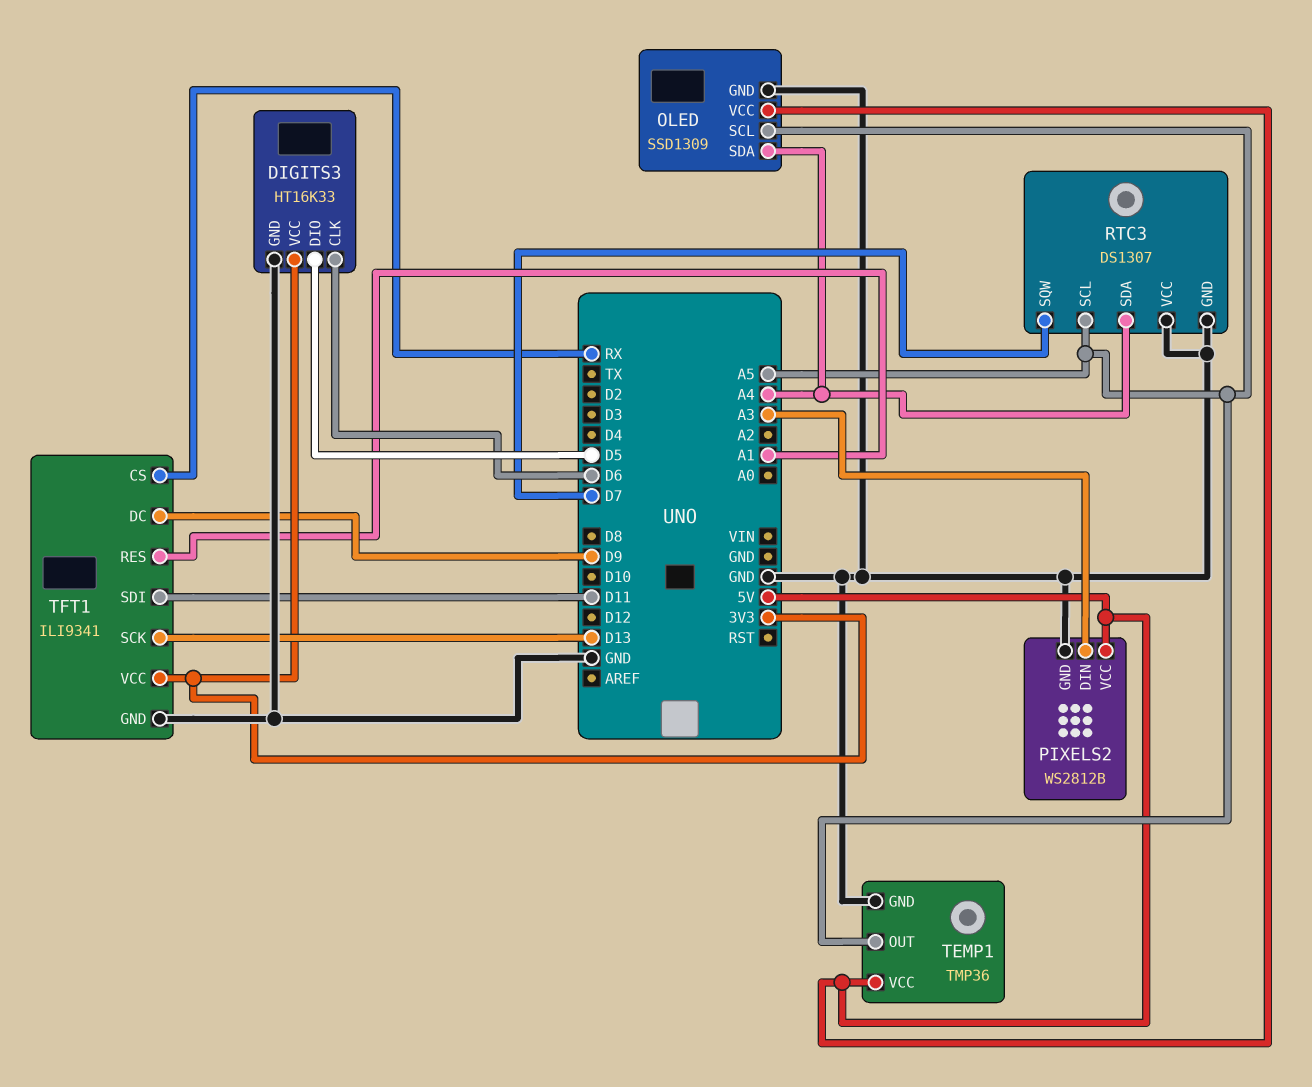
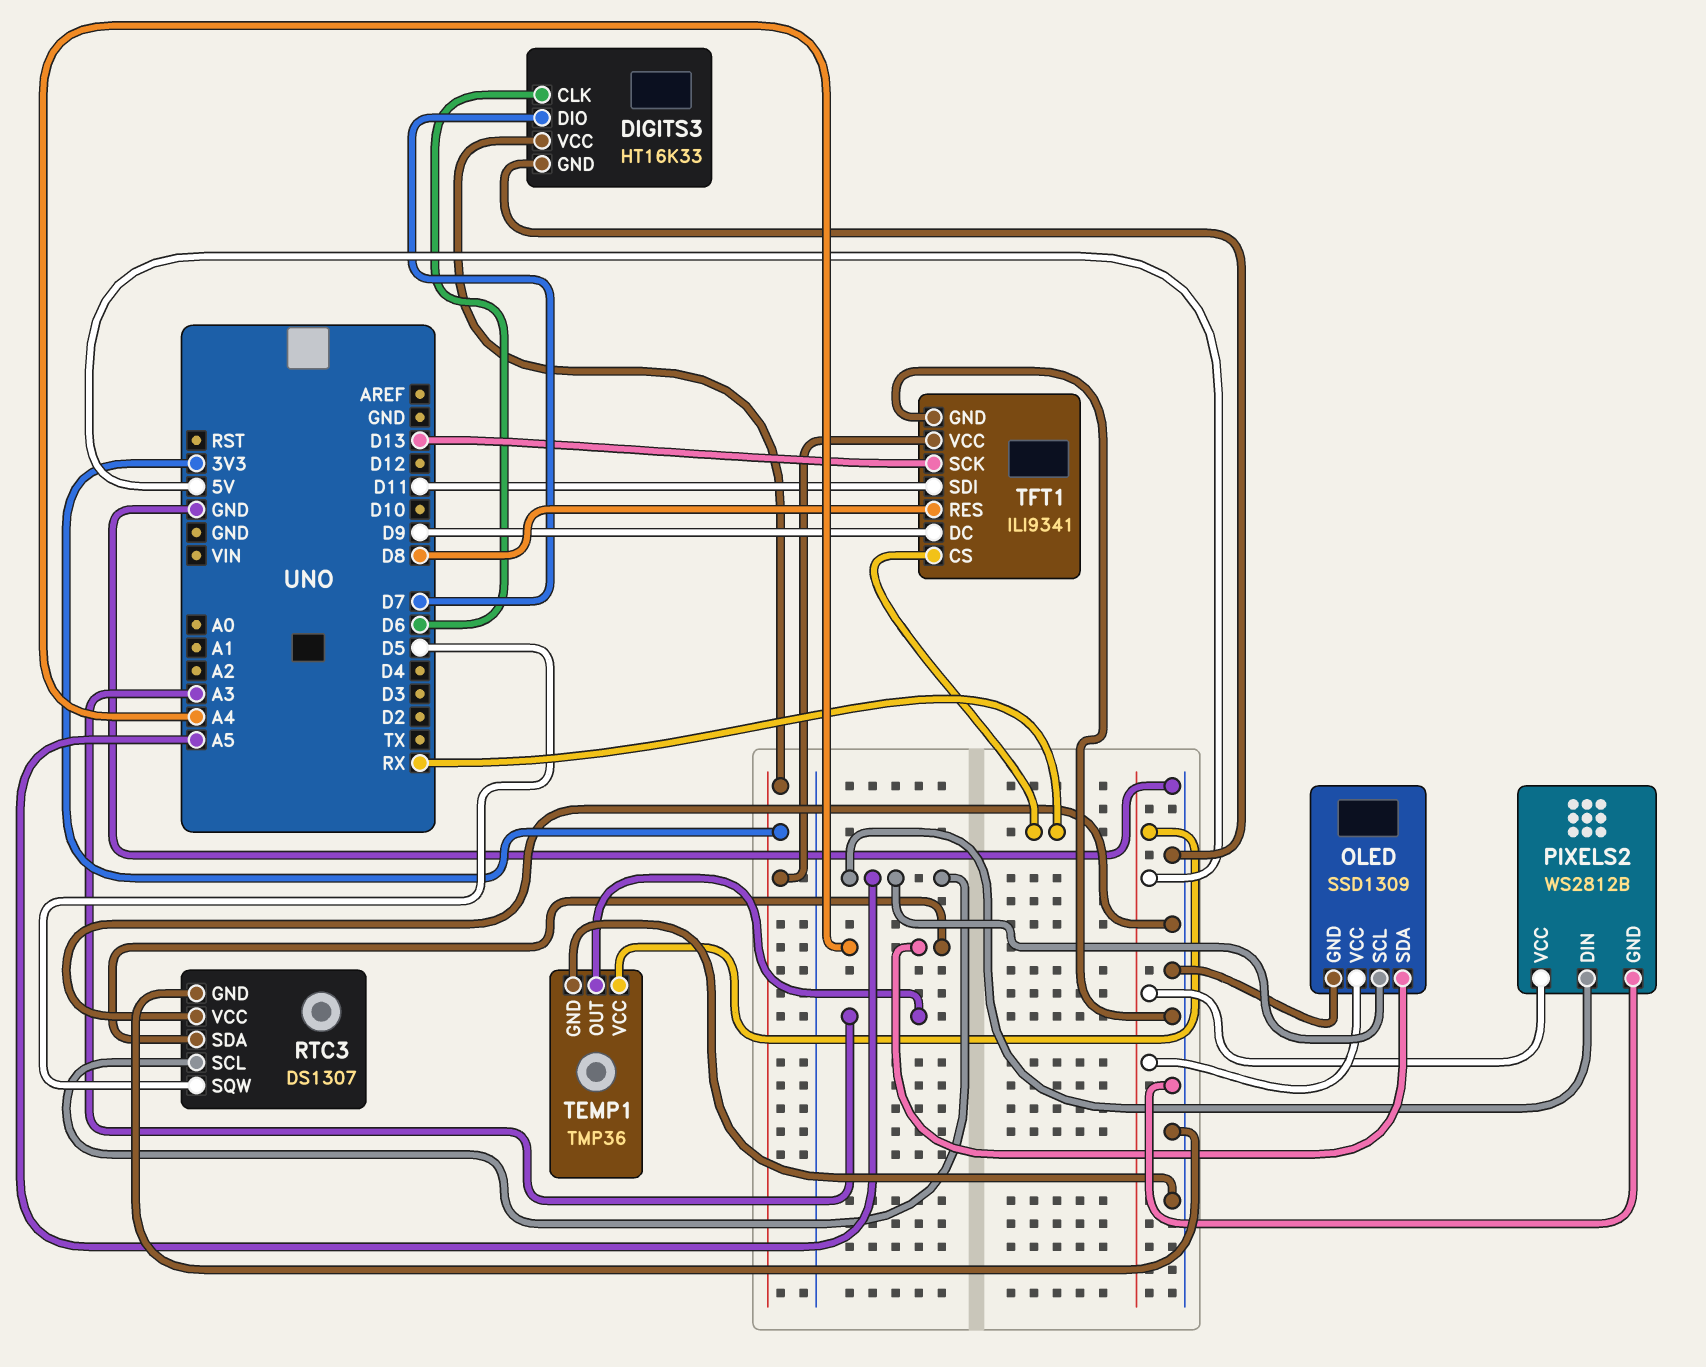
DIGITS3 pin DIO: D5 -> D7
PIXELS2 pin DIN: A3 -> A5
RTC3 pin SQW: D7 -> D5
TEMP1 pin OUT: A5 -> A3
TFT1 pin RES: A1 -> D8

